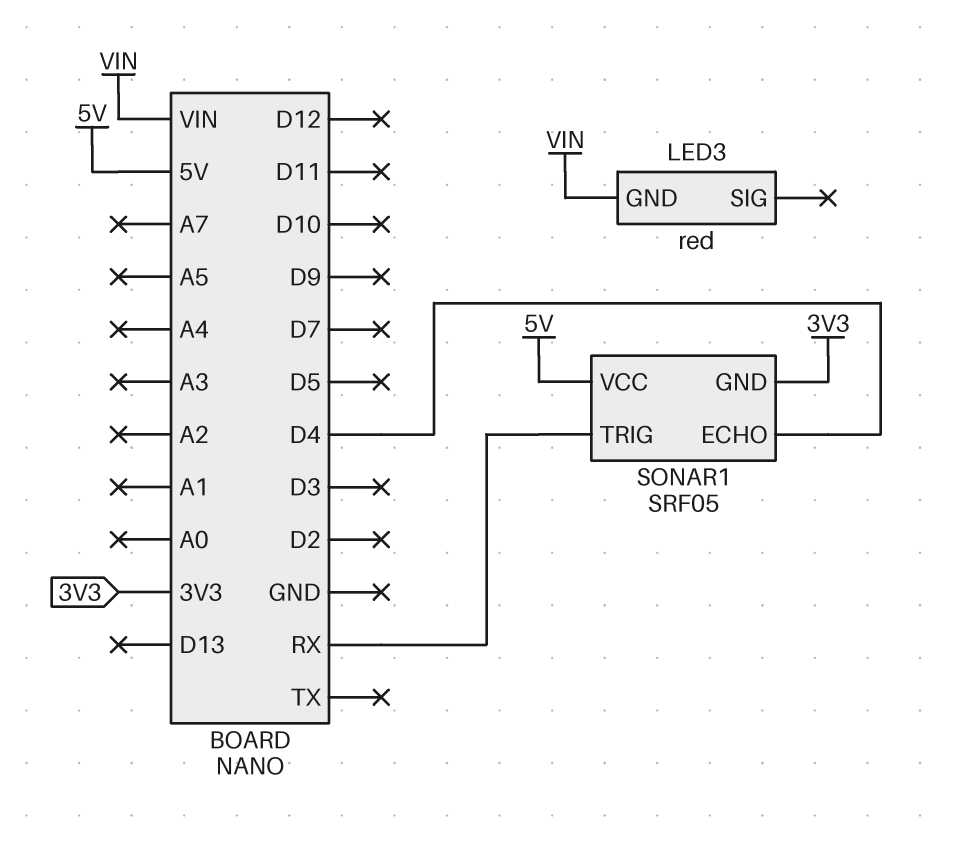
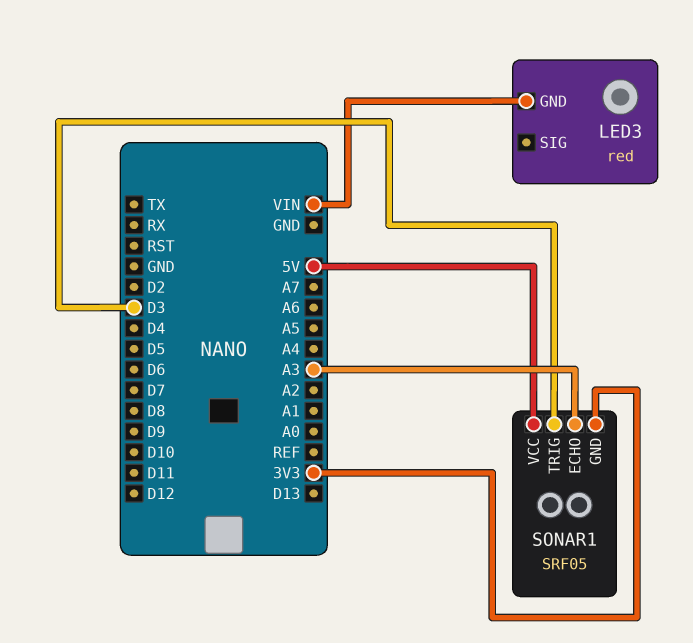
SONAR1 pin ECHO: D4 -> A3
SONAR1 pin TRIG: RX -> D3

